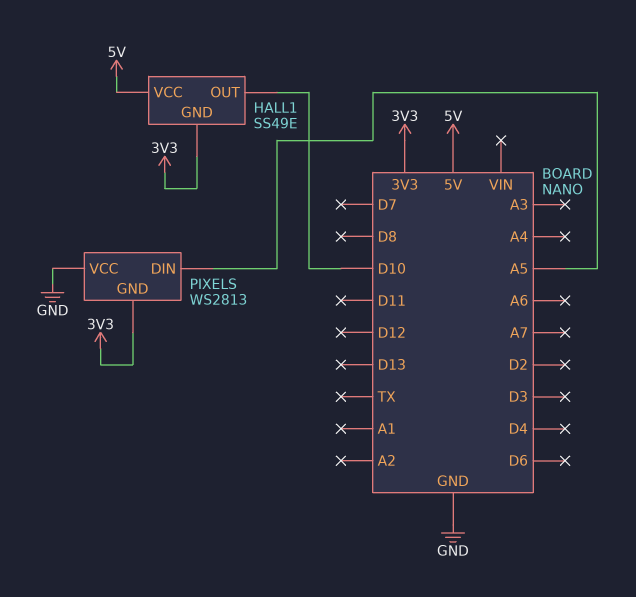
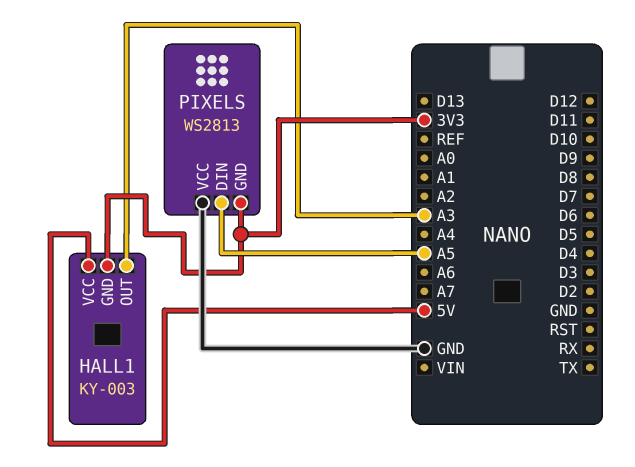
HALL1: SS49E -> KY-003
HALL1 pin OUT: D10 -> A3

